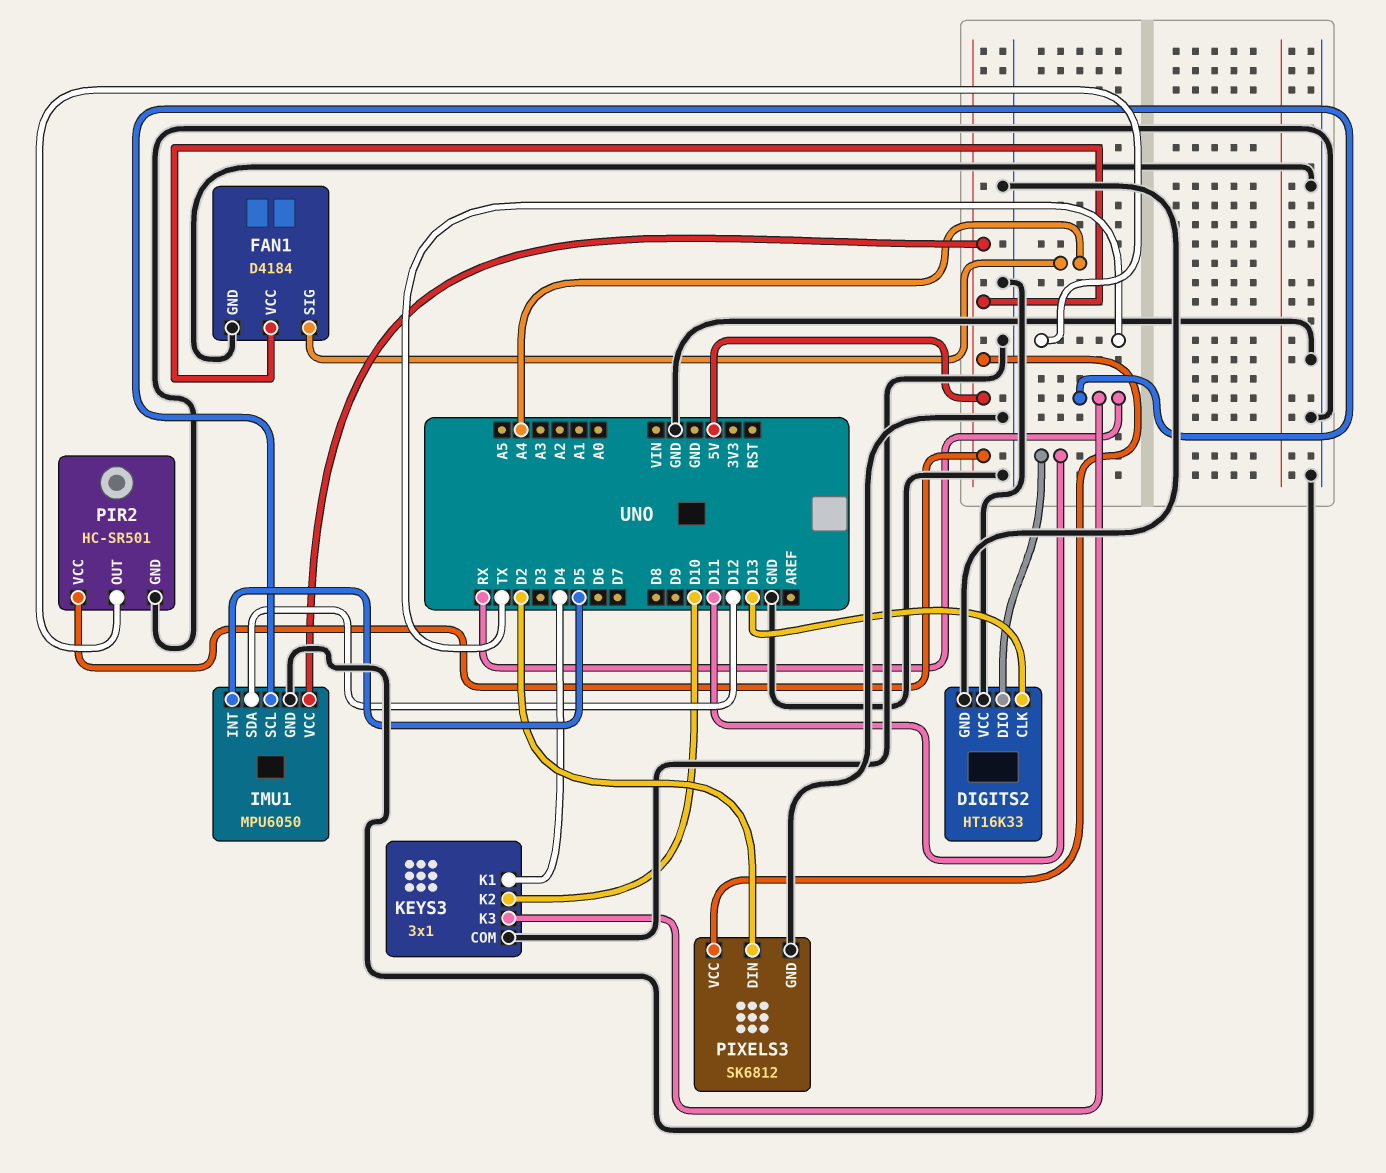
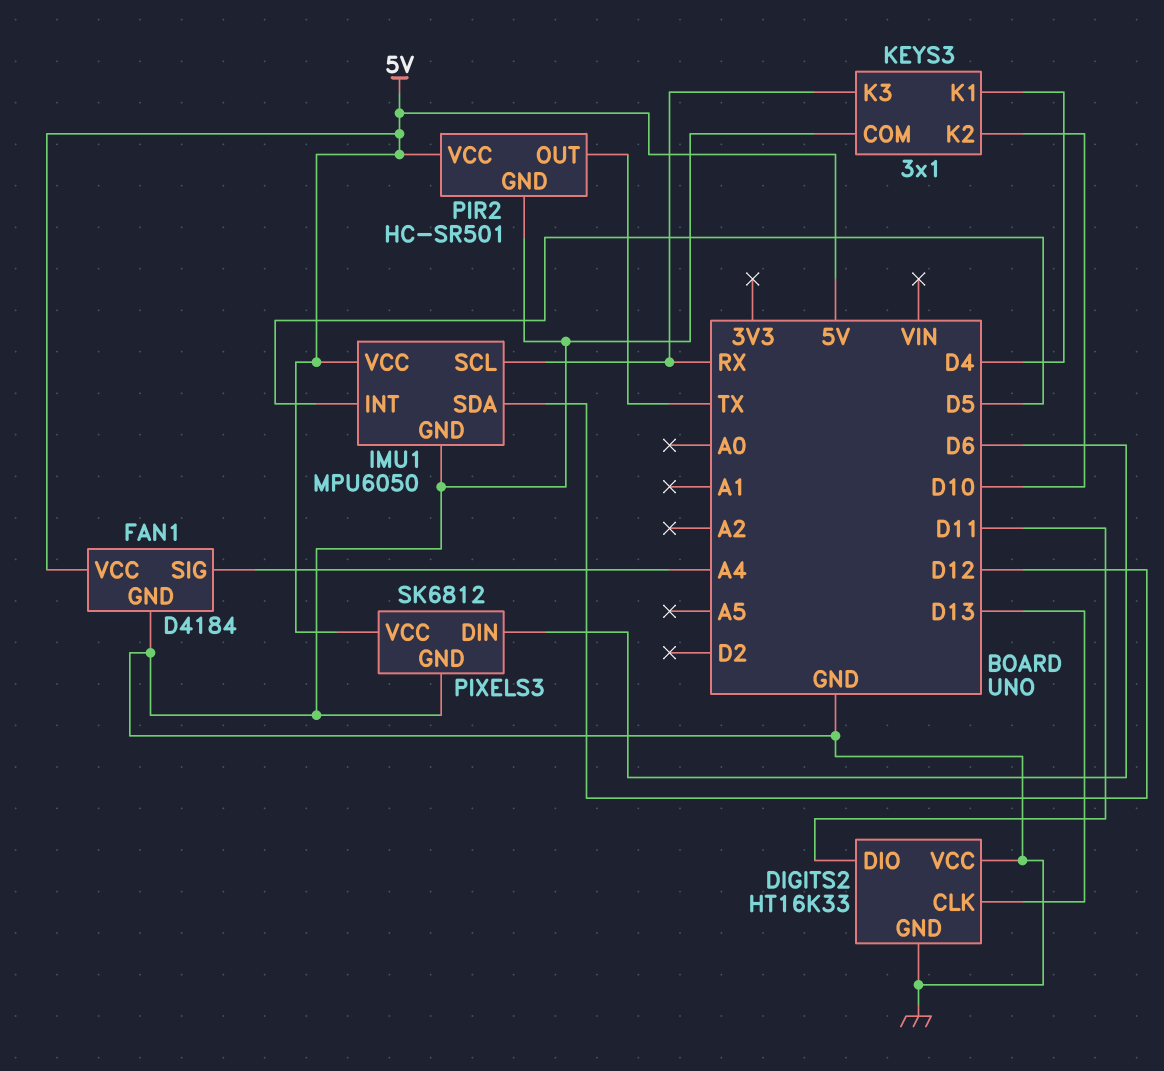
PIXELS3 pin DIN: D2 -> D6

